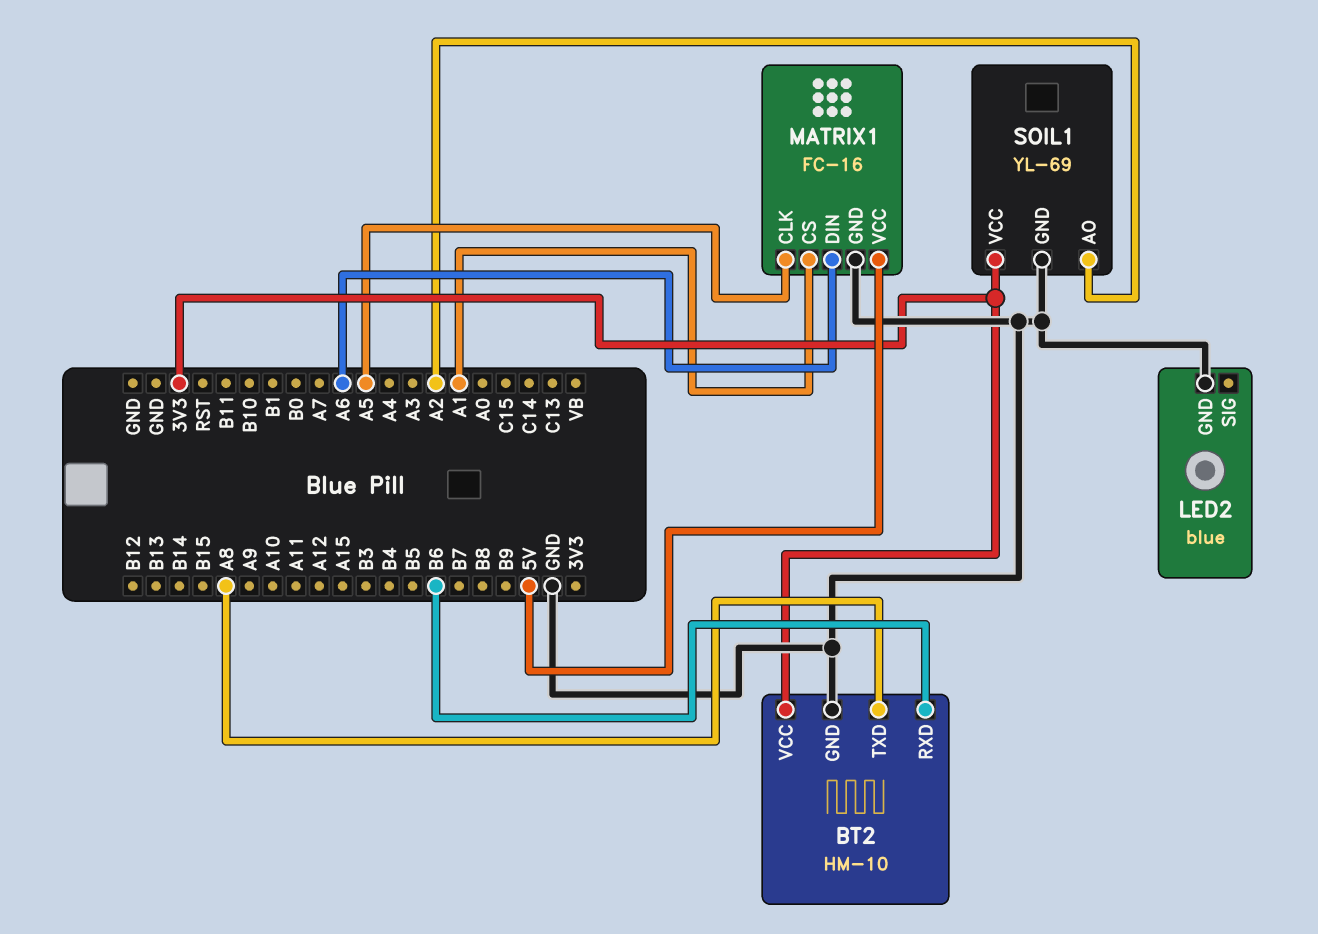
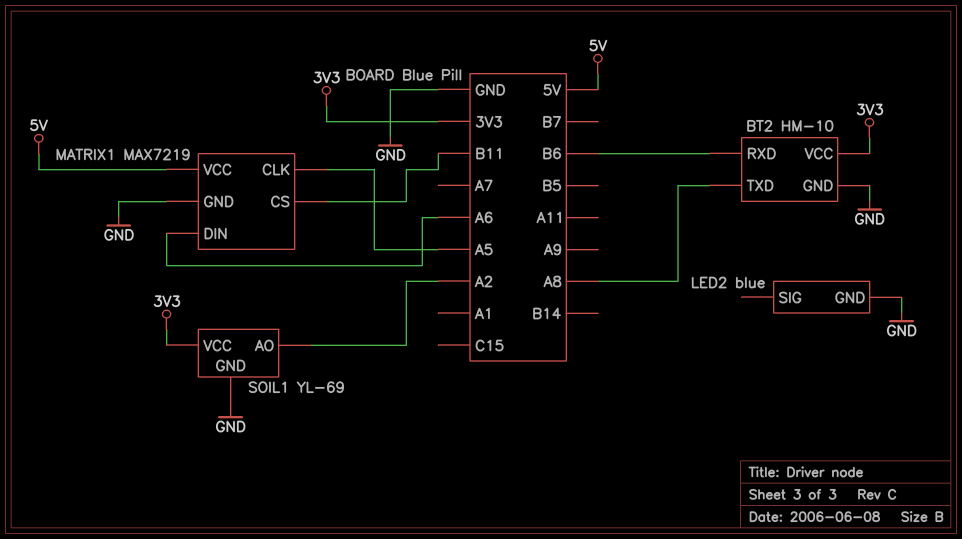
MATRIX1: FC-16 -> MAX7219
MATRIX1 pin CS: A1 -> B11

